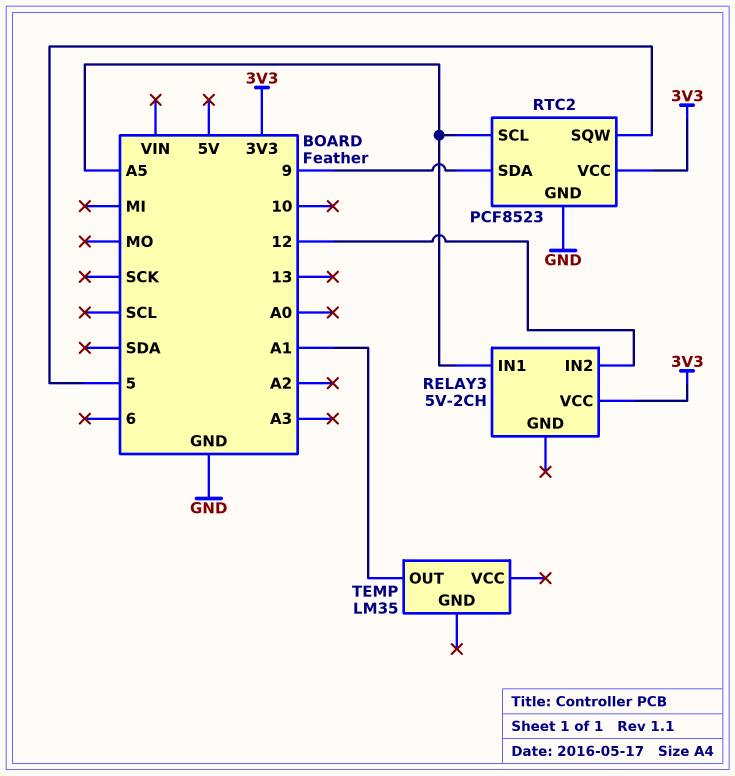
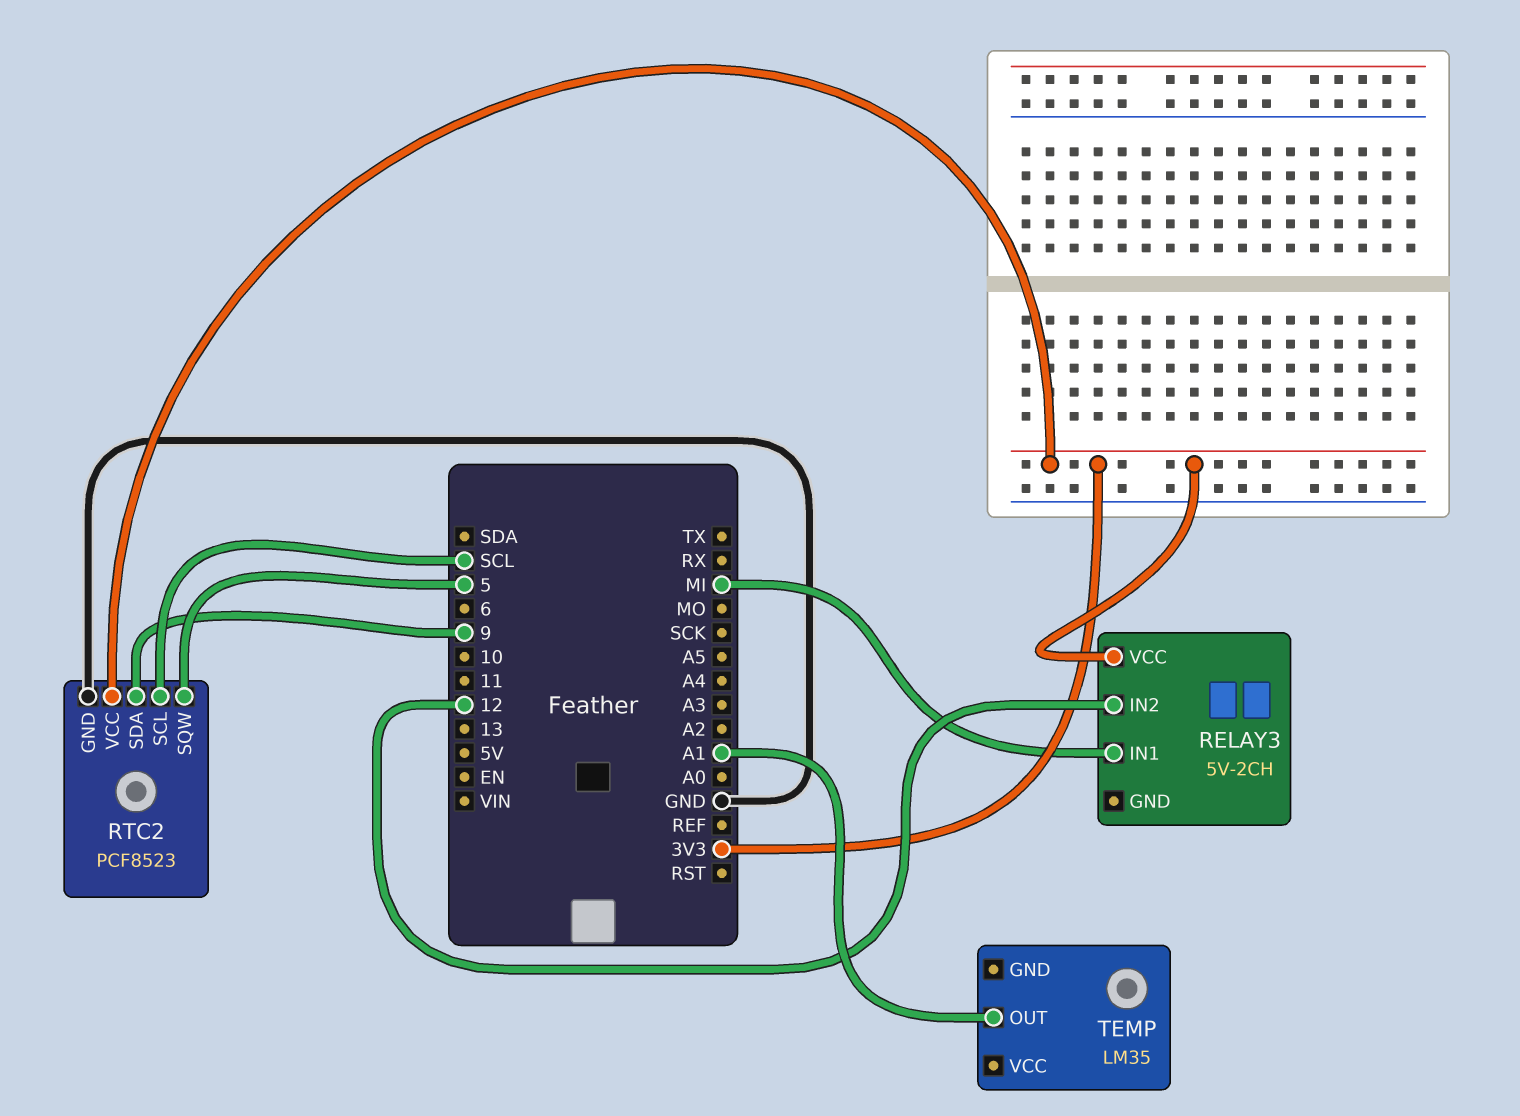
RELAY3 pin IN1: A5 -> MI
RTC2 pin SCL: A5 -> SCL

